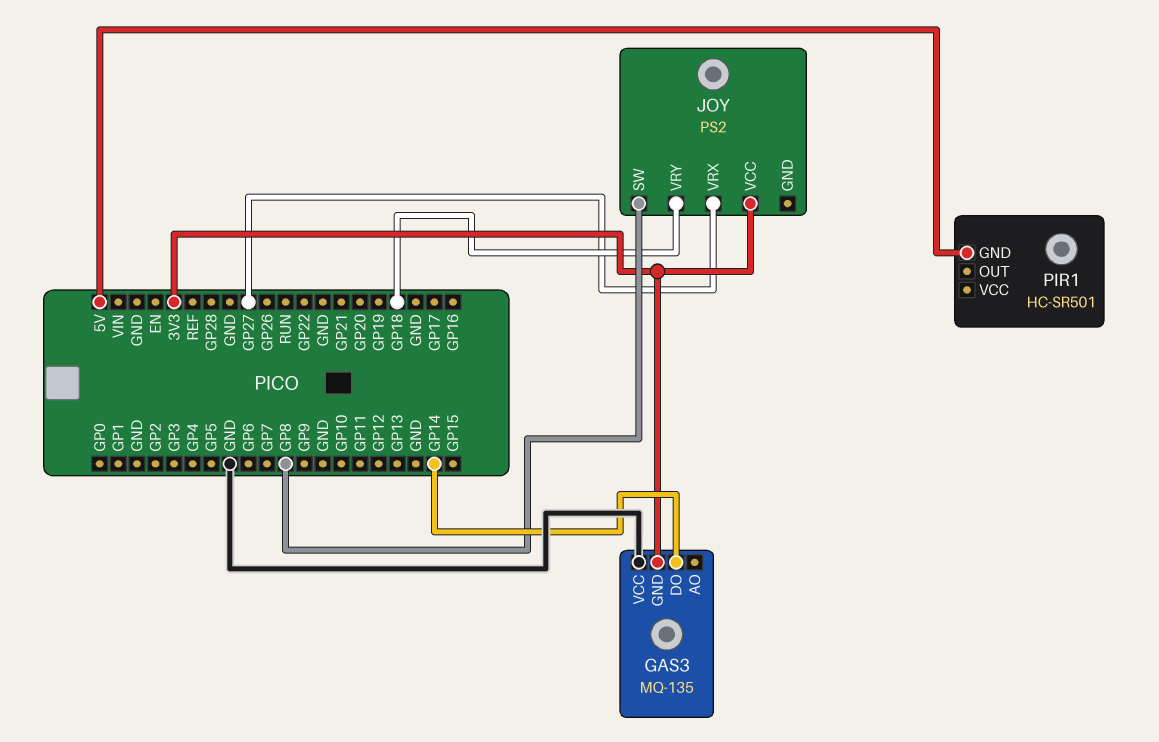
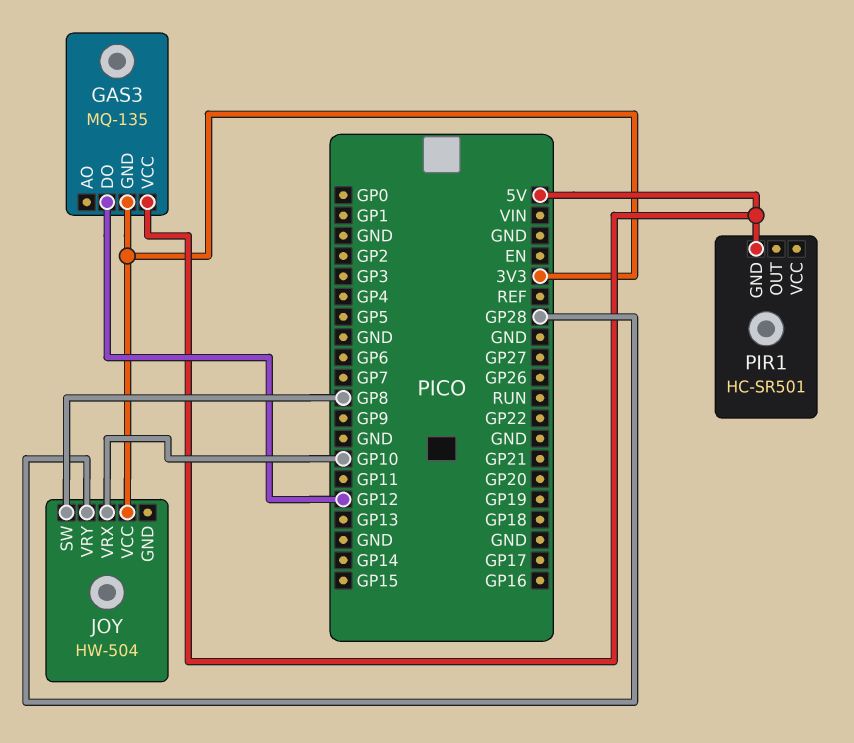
GAS3 pin DO: GP14 -> GP12
GAS3 pin VCC: GND -> 5V
JOY: PS2 -> HW-504
JOY pin VRX: GP27 -> GP10
JOY pin VRY: GP18 -> GP28

